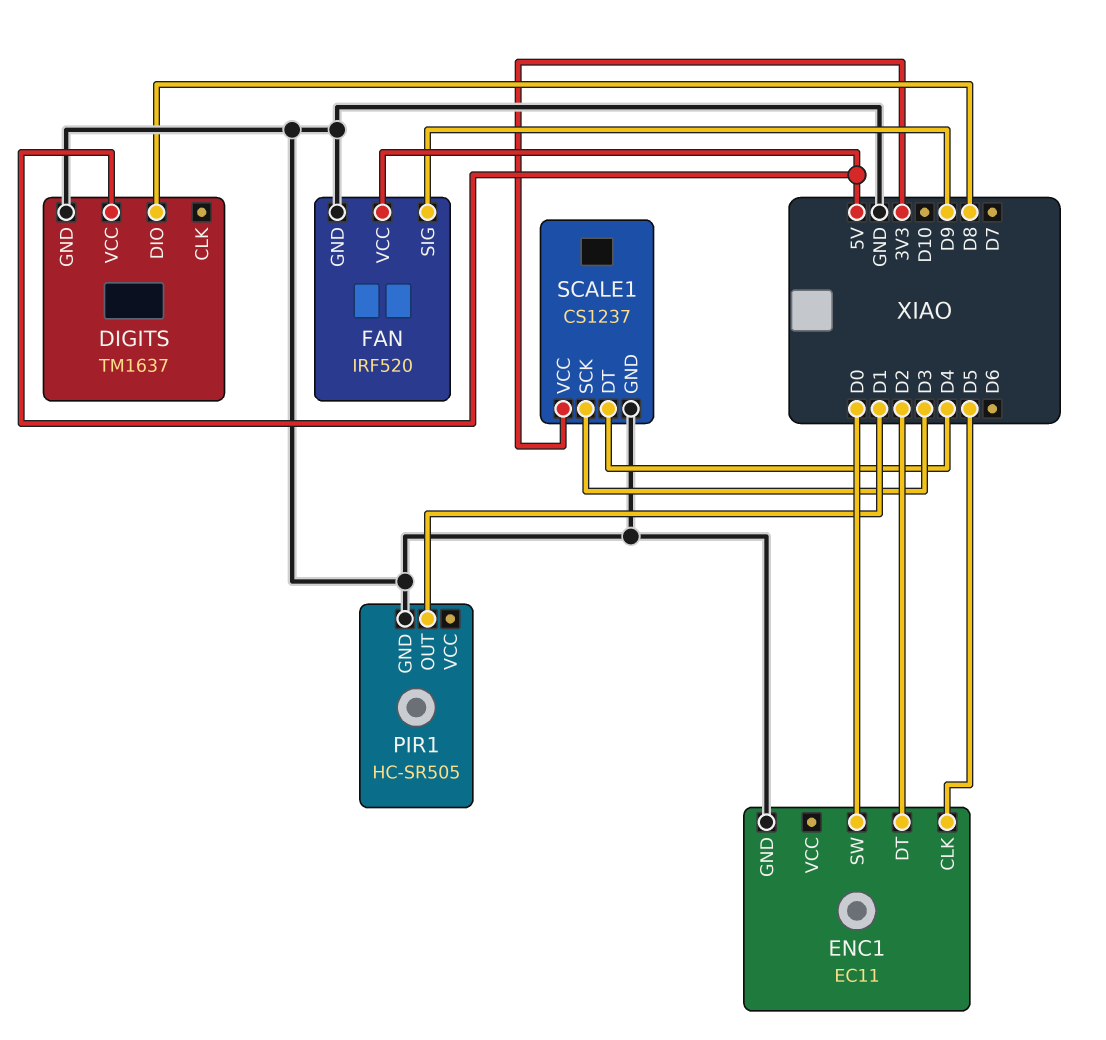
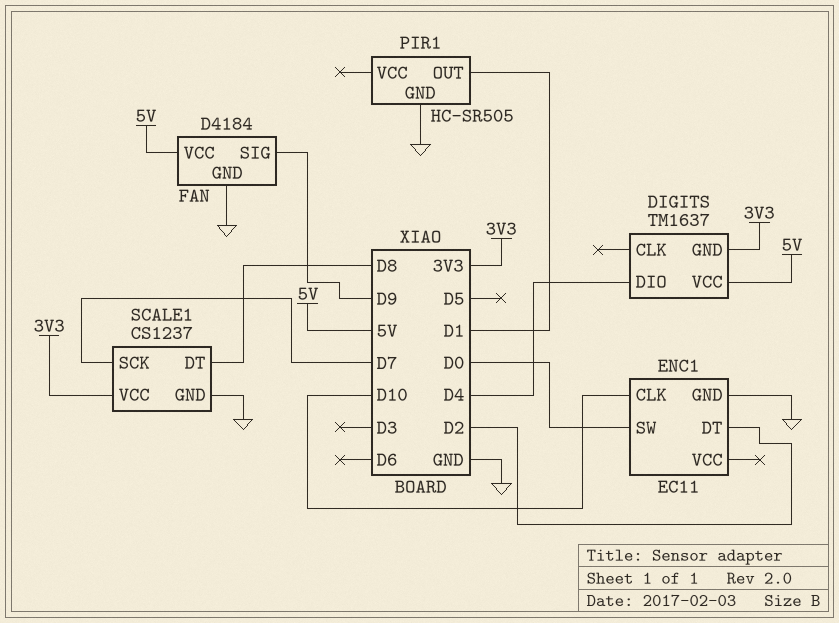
DIGITS pin DIO: D8 -> D4
DIGITS pin GND: GND -> 3V3
ENC1 pin CLK: D5 -> D10
FAN: IRF520 -> D4184
SCALE1 pin DT: D4 -> D8
SCALE1 pin SCK: D3 -> D7

